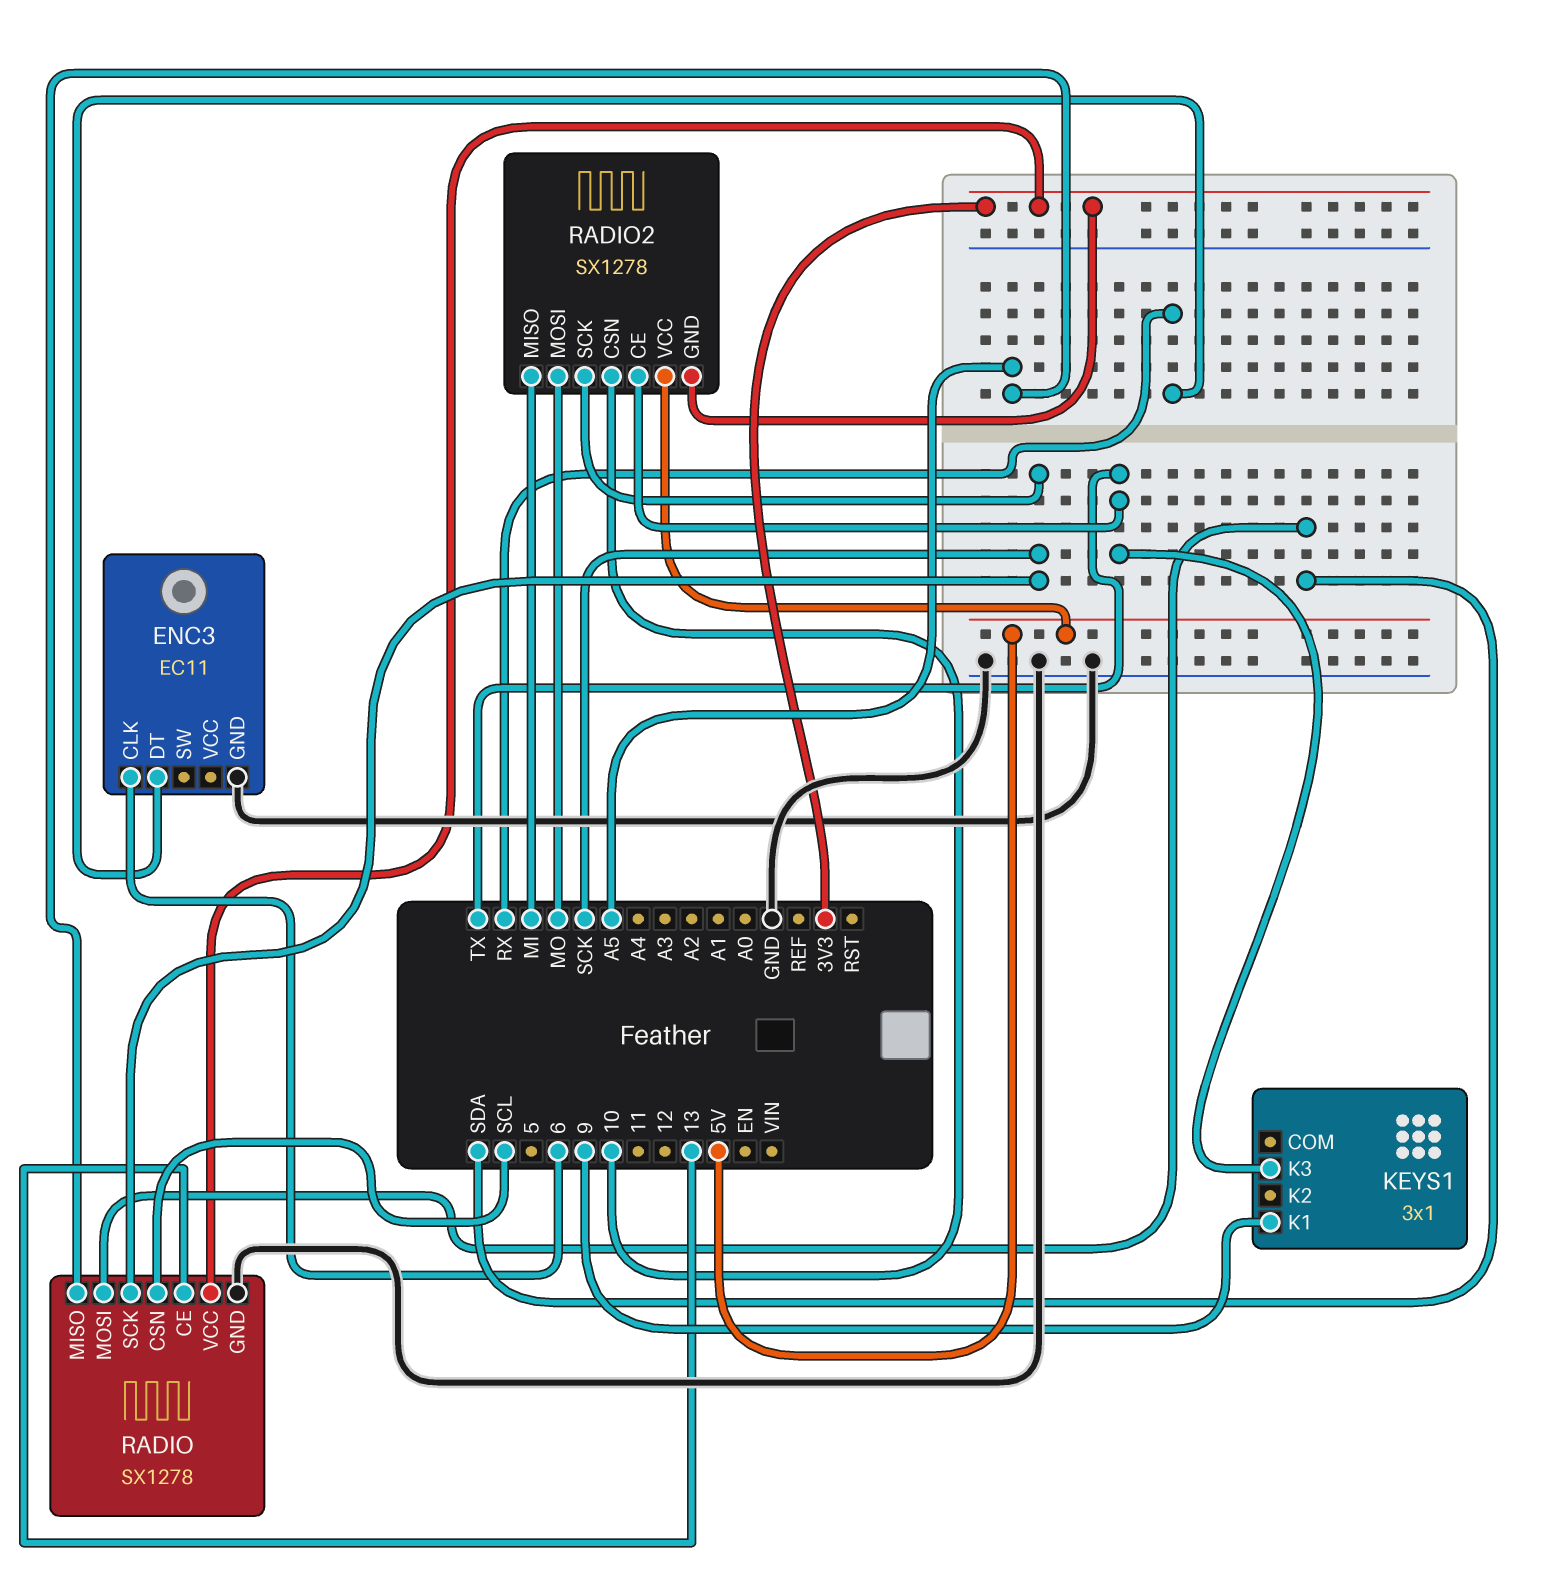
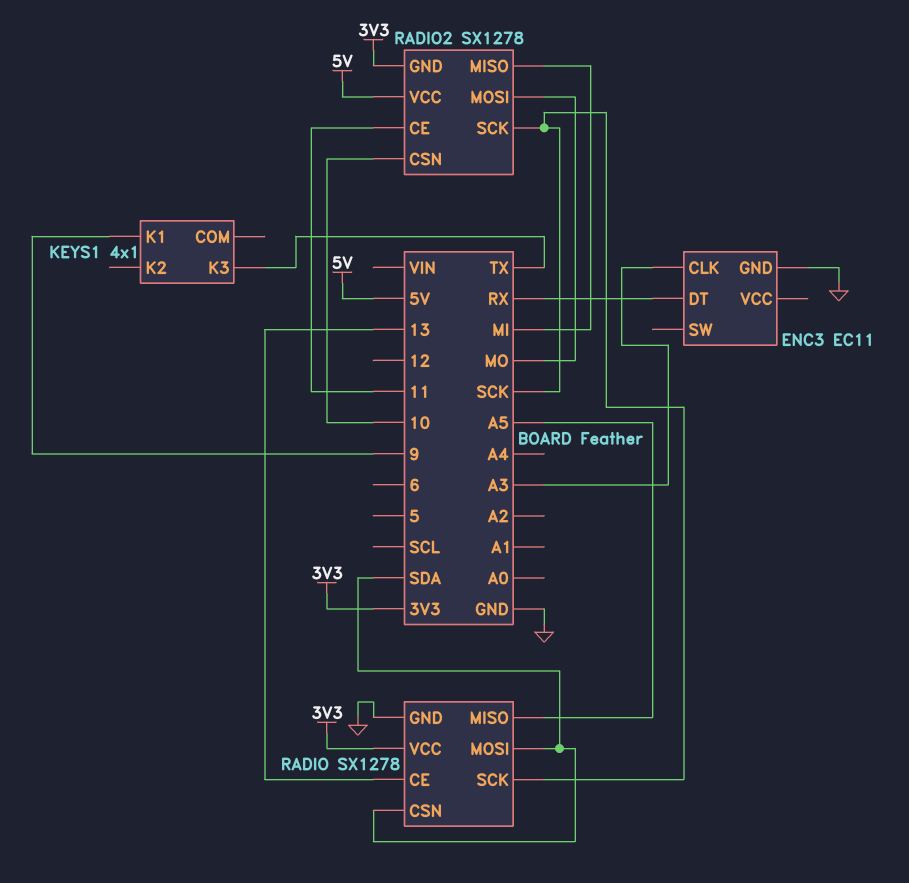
ENC3 pin CLK: 6 -> A3
KEYS1: 3x1 -> 4x1
RADIO pin CSN: SCL -> SDA
RADIO2 pin CE: TX -> 11

